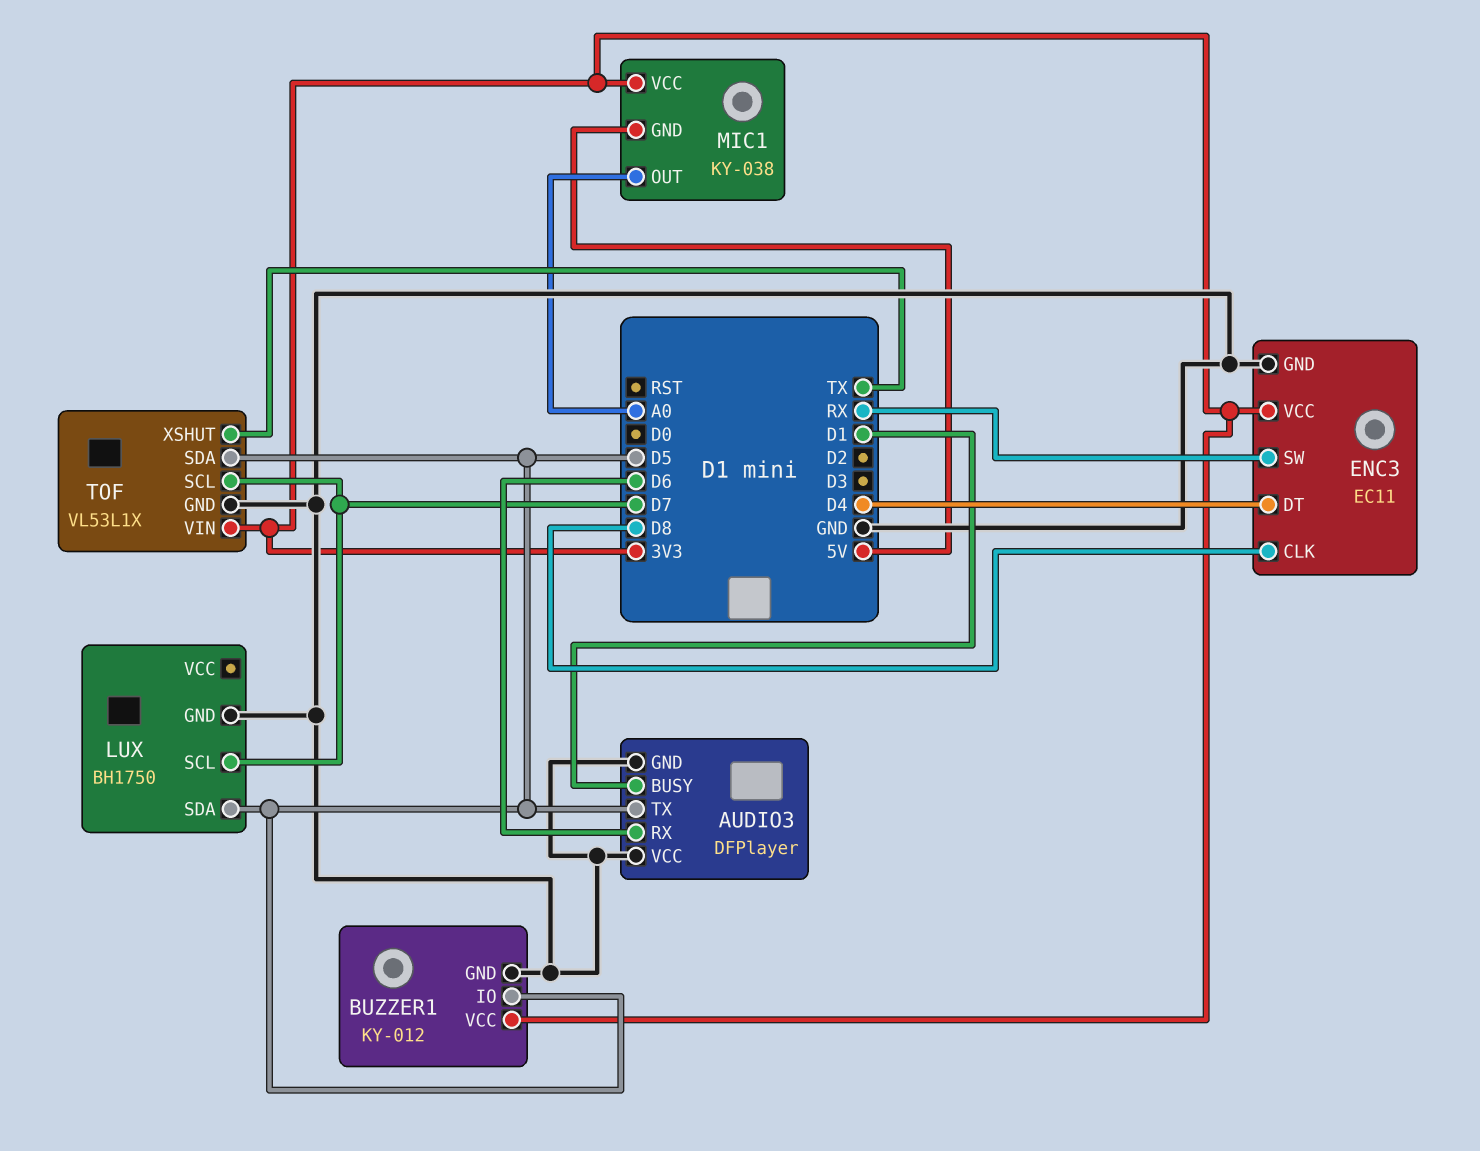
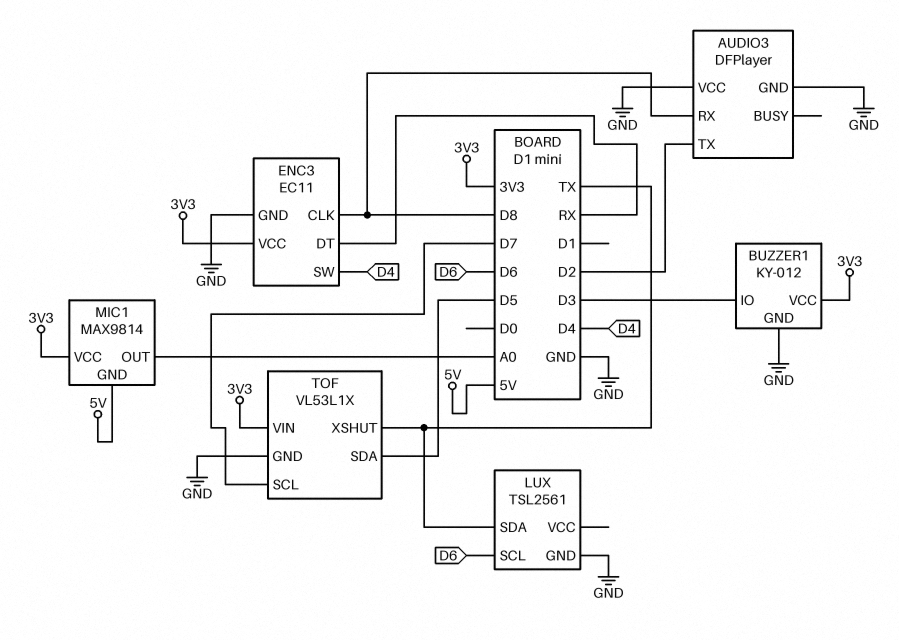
AUDIO3 pin BUSY: D1 -> none
AUDIO3 pin RX: D6 -> D8
AUDIO3 pin TX: D5 -> D2
BUZZER1 pin IO: D5 -> D3
ENC3 pin DT: D4 -> RX
ENC3 pin SW: RX -> D4
LUX: BH1750 -> TSL2561
LUX pin SCL: D7 -> D6
LUX pin SDA: D5 -> TX
MIC1: KY-038 -> MAX9814

